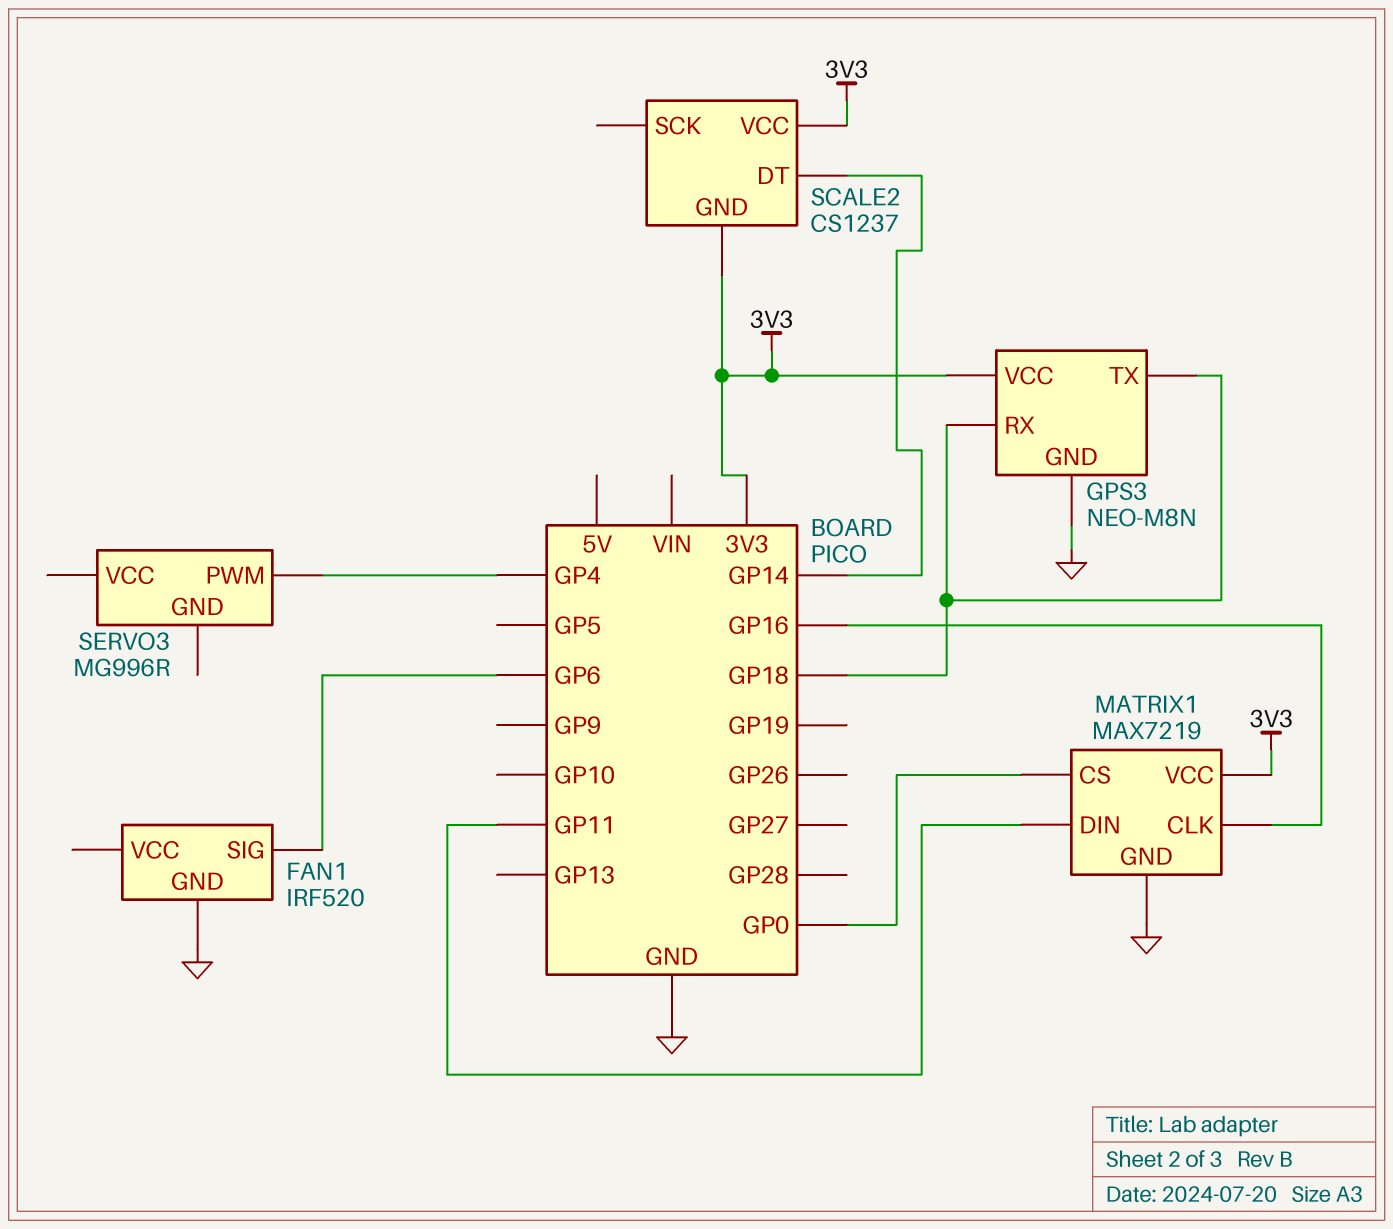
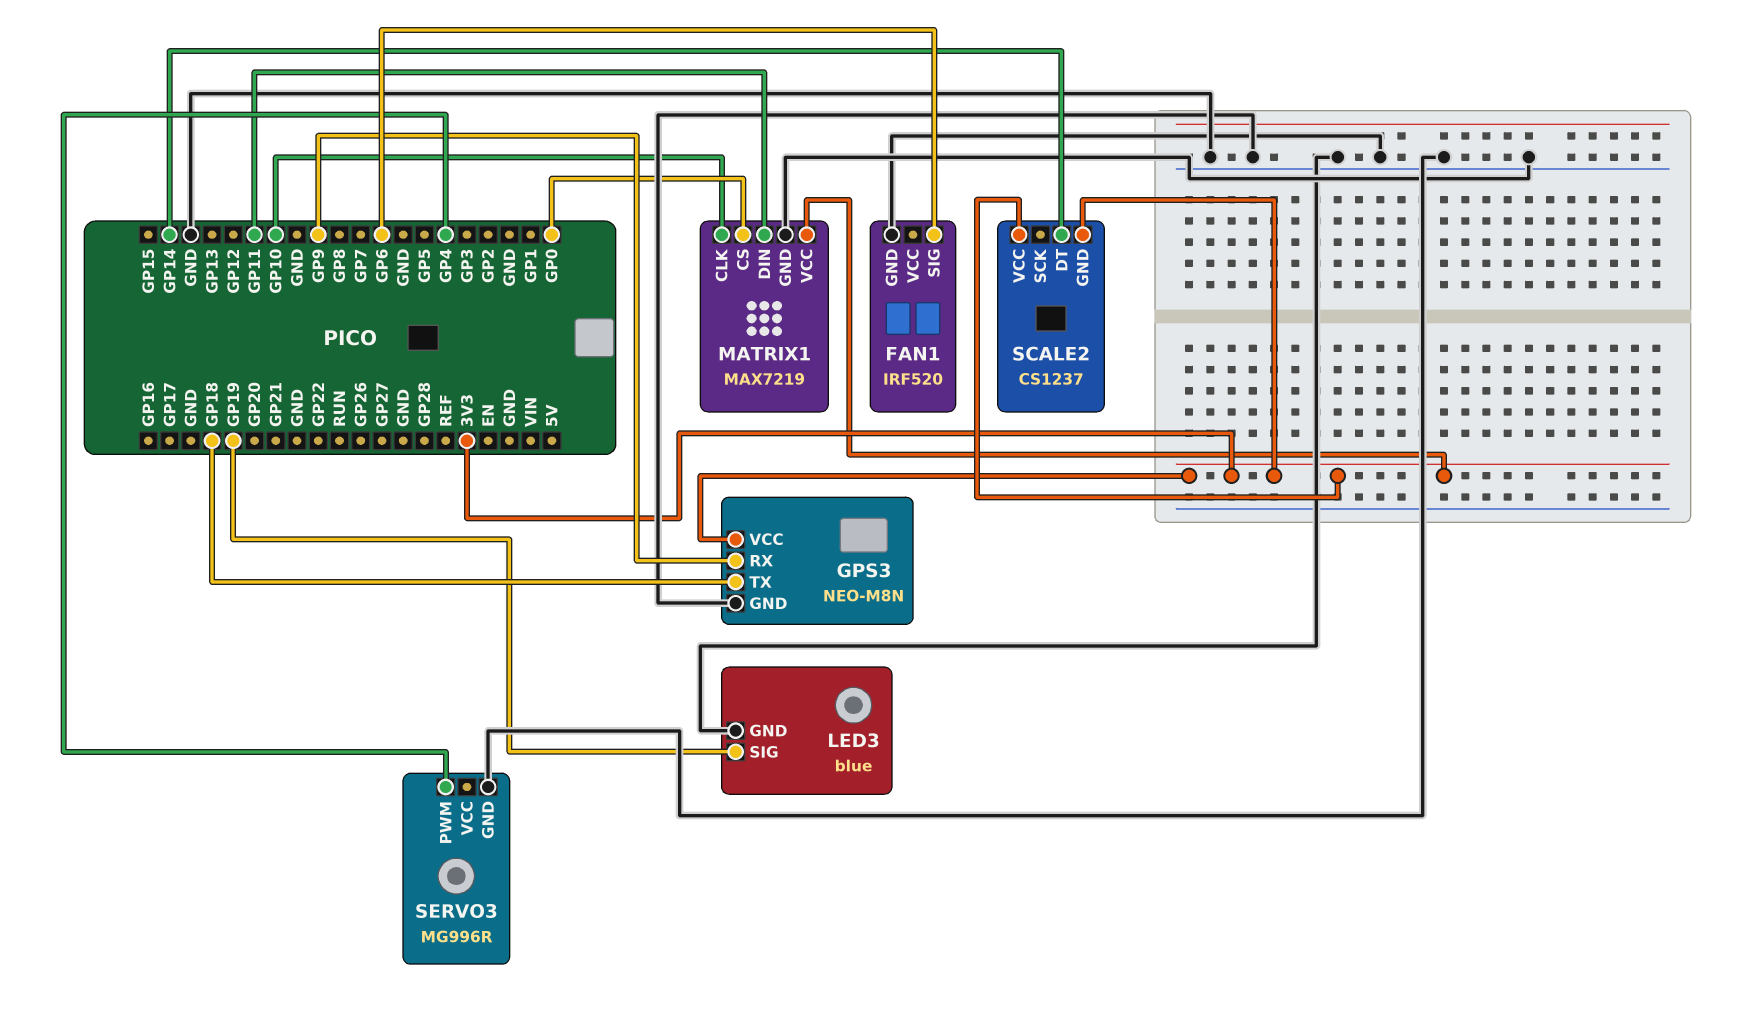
GPS3 pin RX: GP18 -> GP9
LED3: none -> blue
LED3 pin GND: none -> GND
LED3 pin SIG: none -> GP19
MATRIX1 pin CLK: GP16 -> GP10
SERVO3 pin GND: none -> GND

